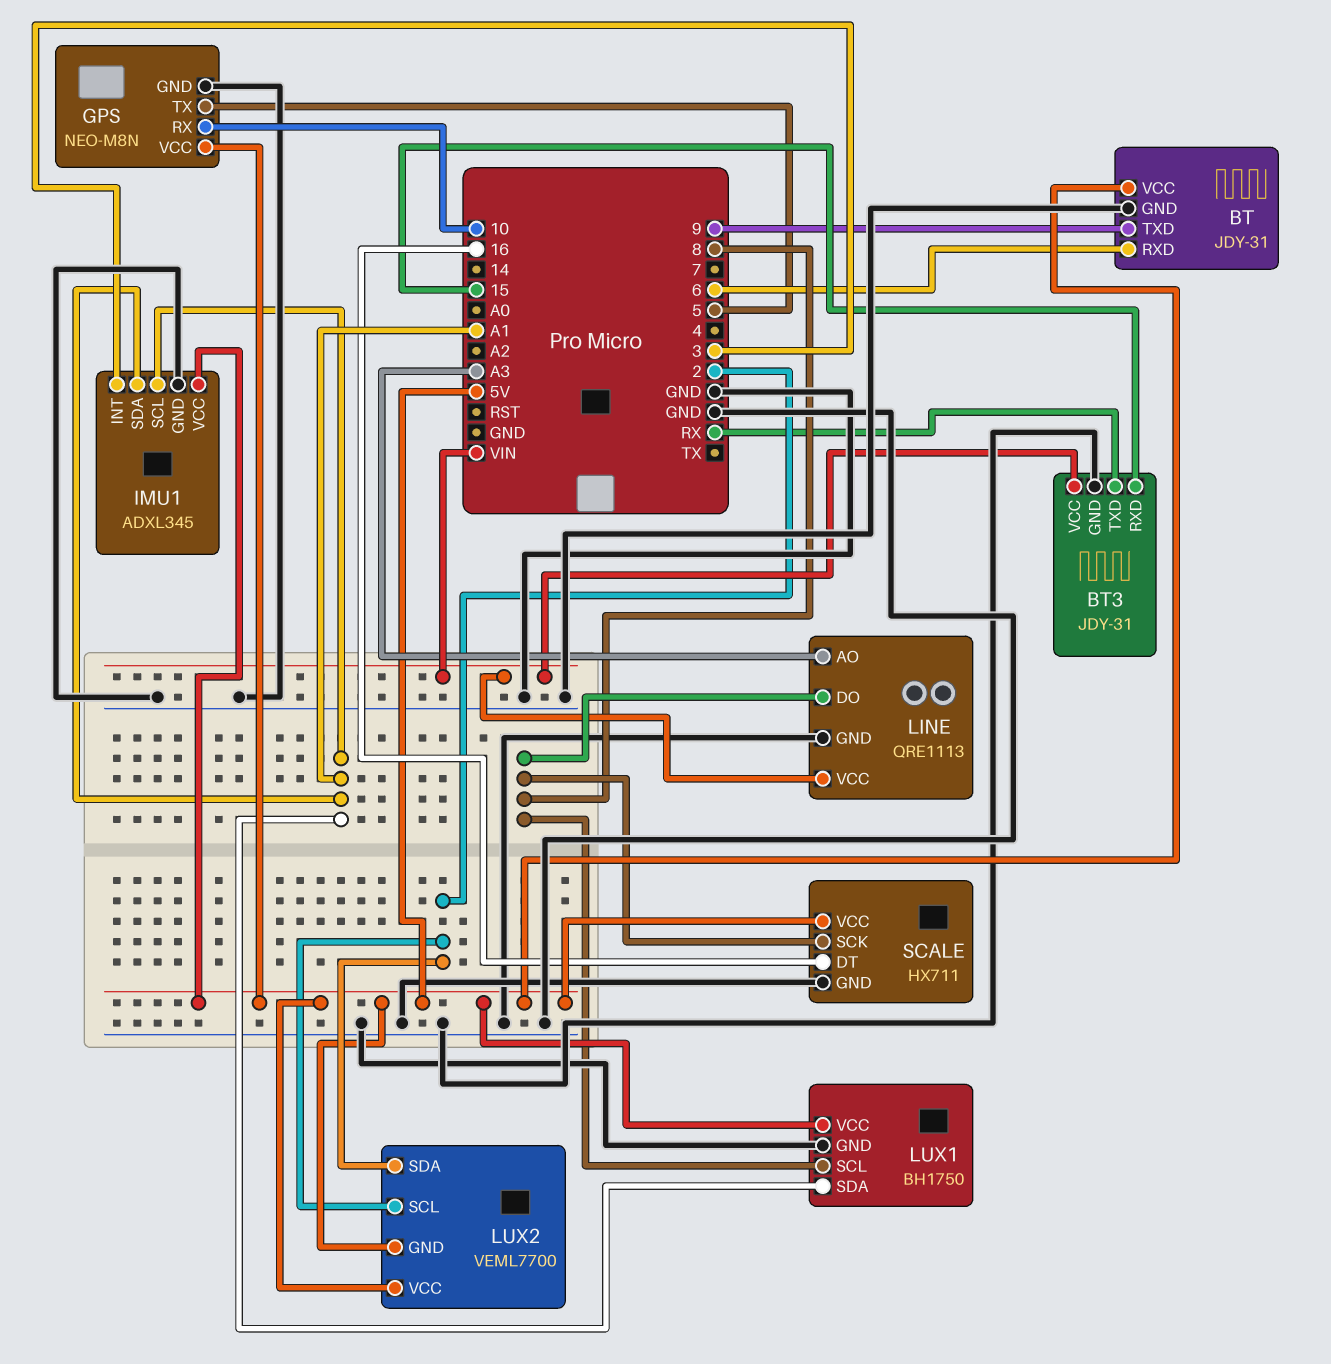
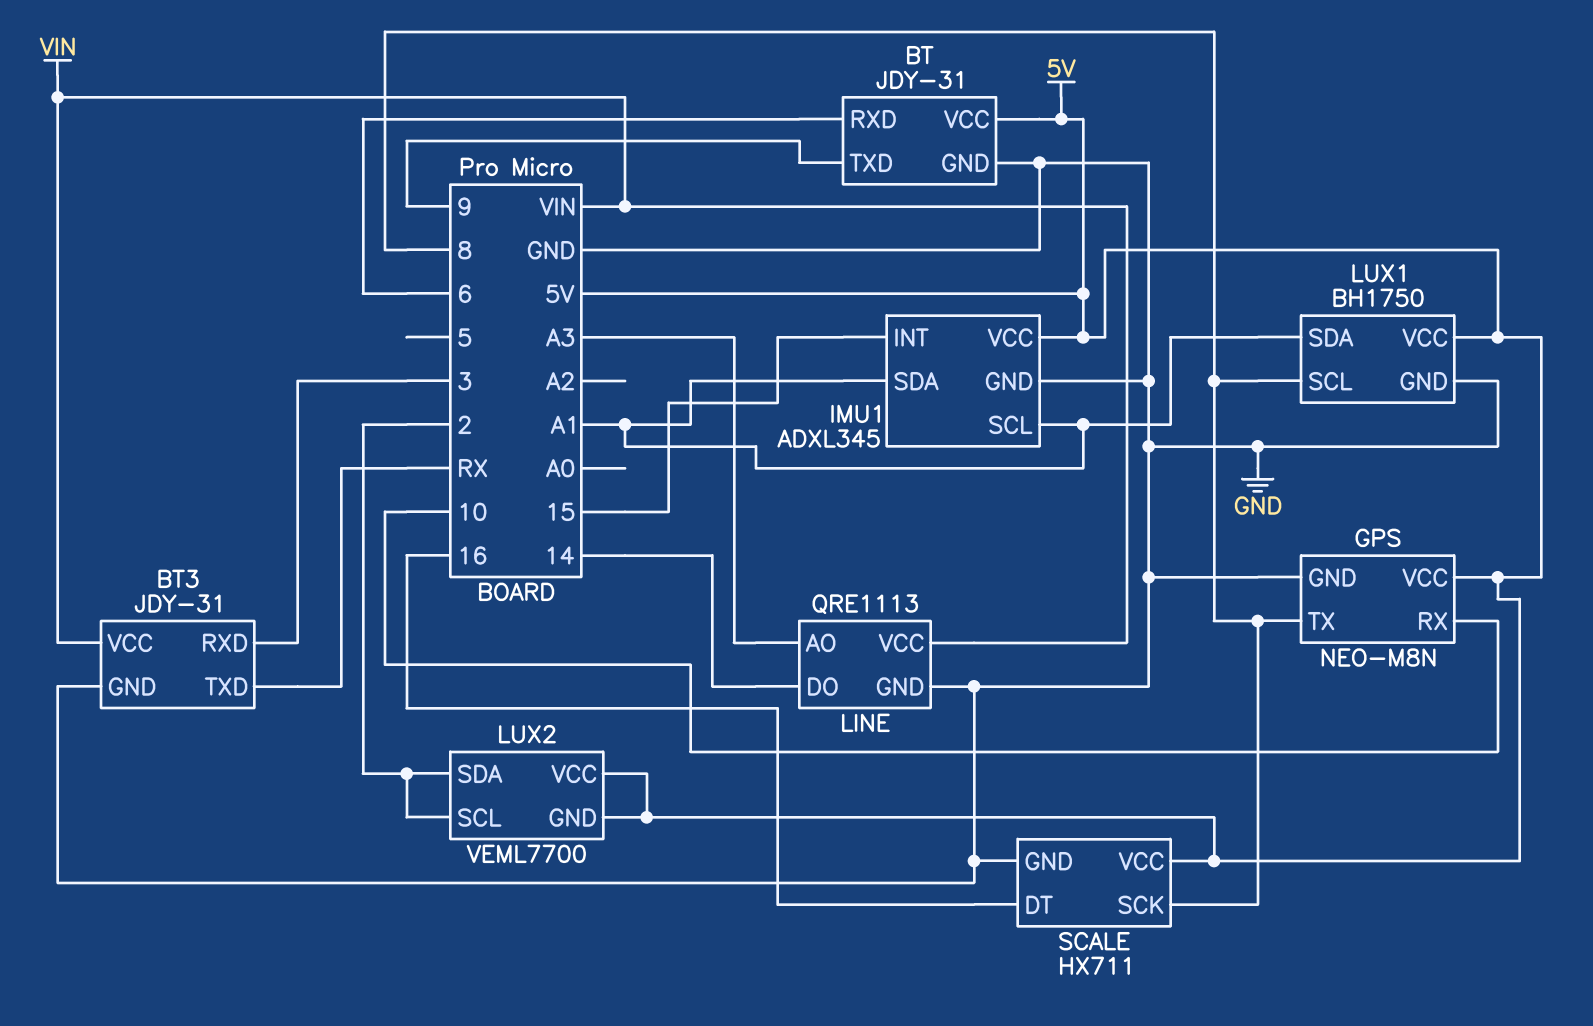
BT3 pin RXD: 15 -> 3
GPS pin TX: 5 -> 8
IMU1 pin INT: 3 -> 15
LINE pin DO: 8 -> 14

